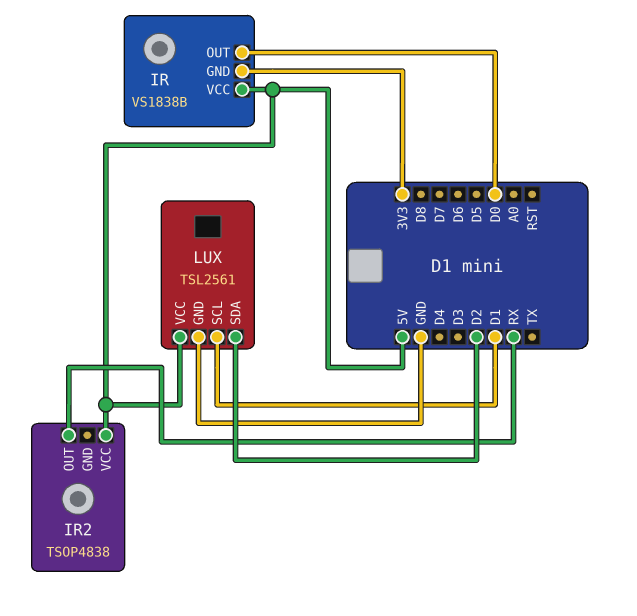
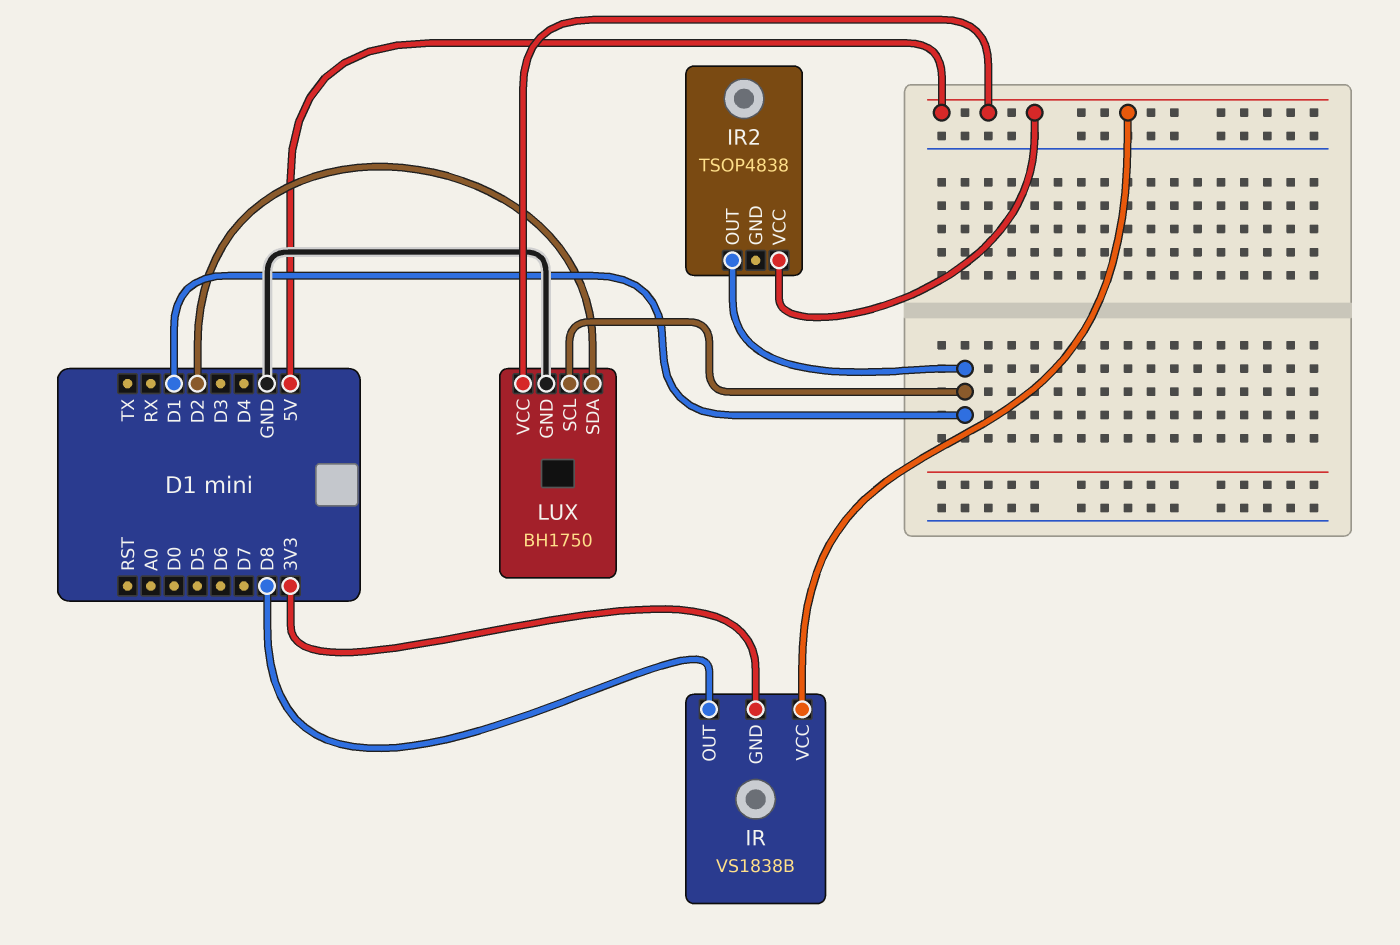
IR pin OUT: D0 -> D8
IR2 pin OUT: RX -> D1
LUX: TSL2561 -> BH1750

